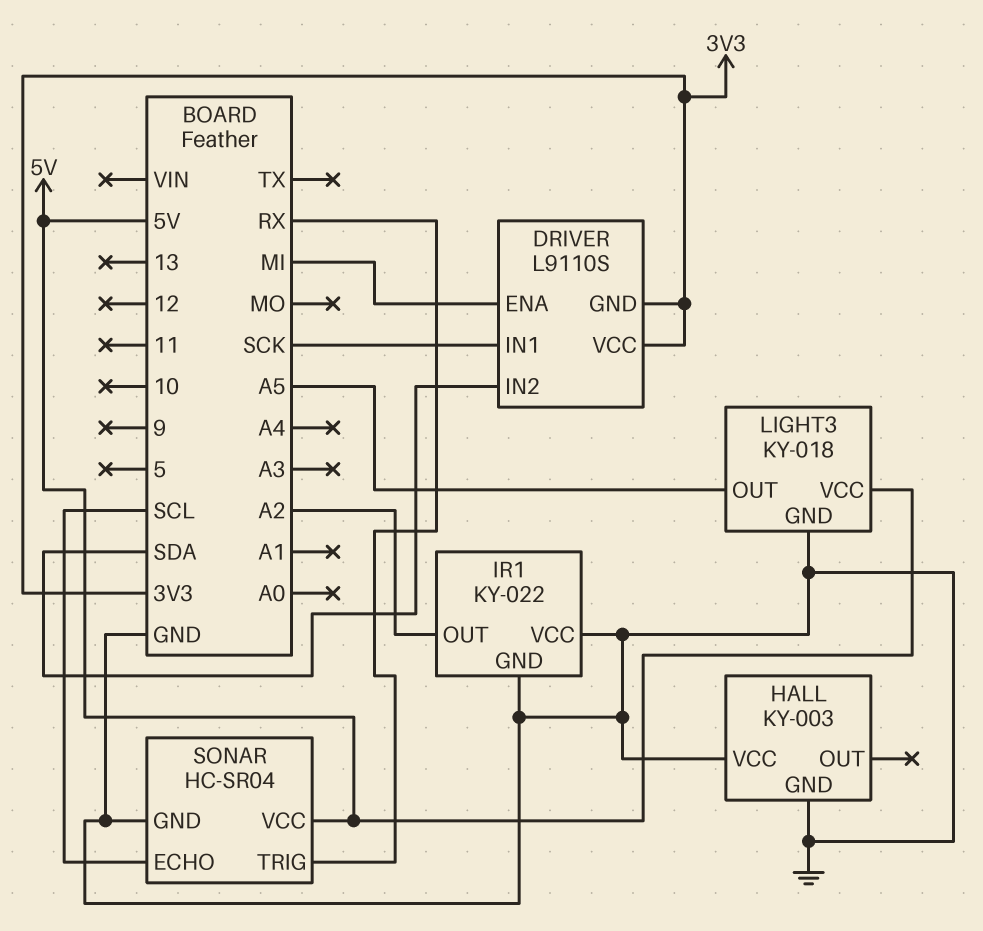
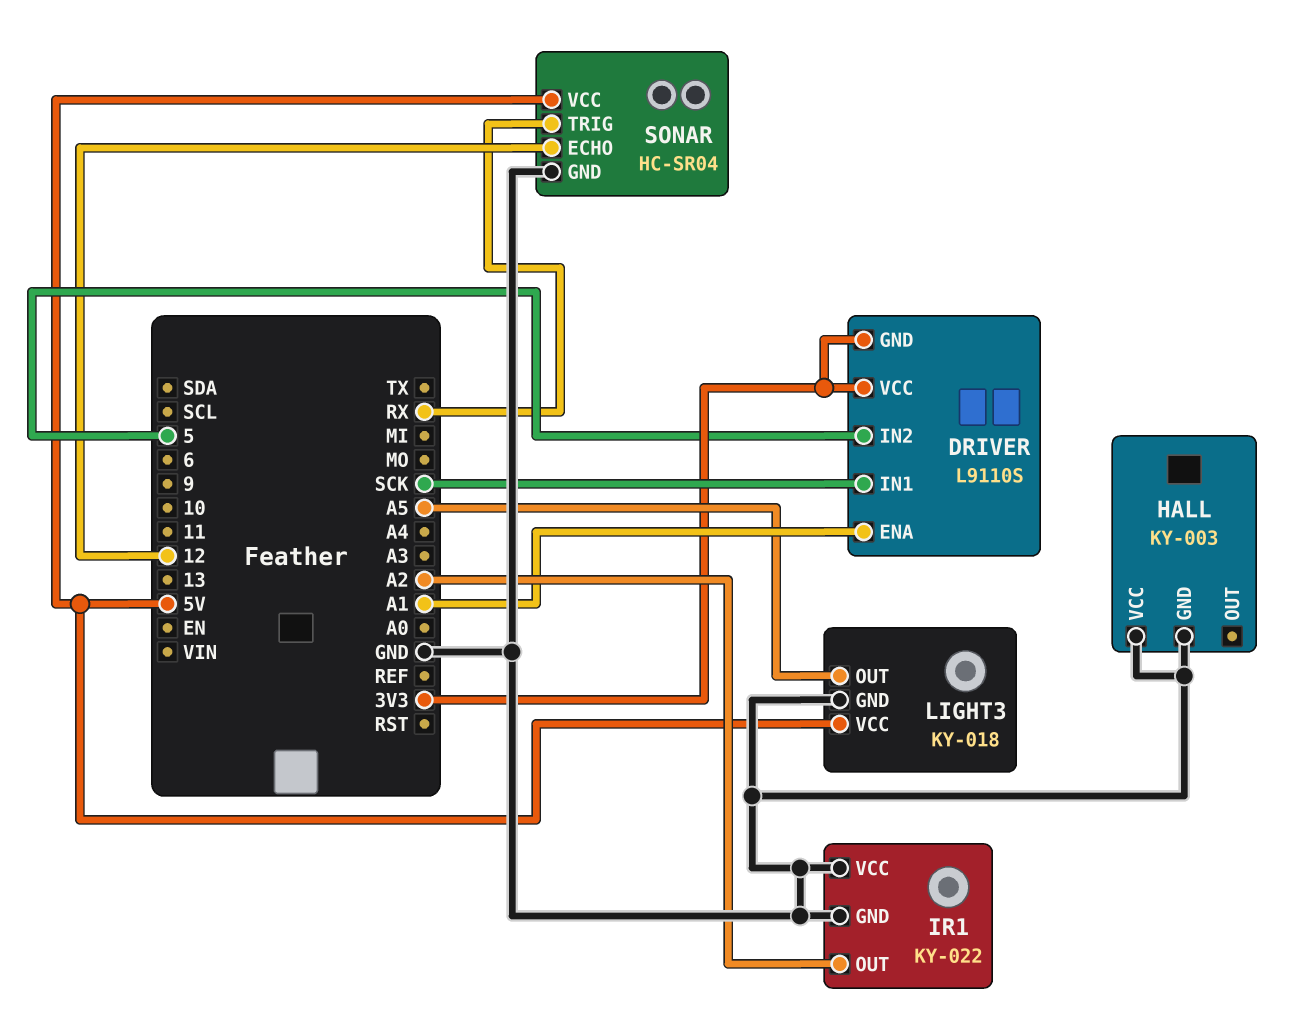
DRIVER pin ENA: MI -> A1
DRIVER pin IN2: SDA -> 5
SONAR pin ECHO: SCL -> 12

